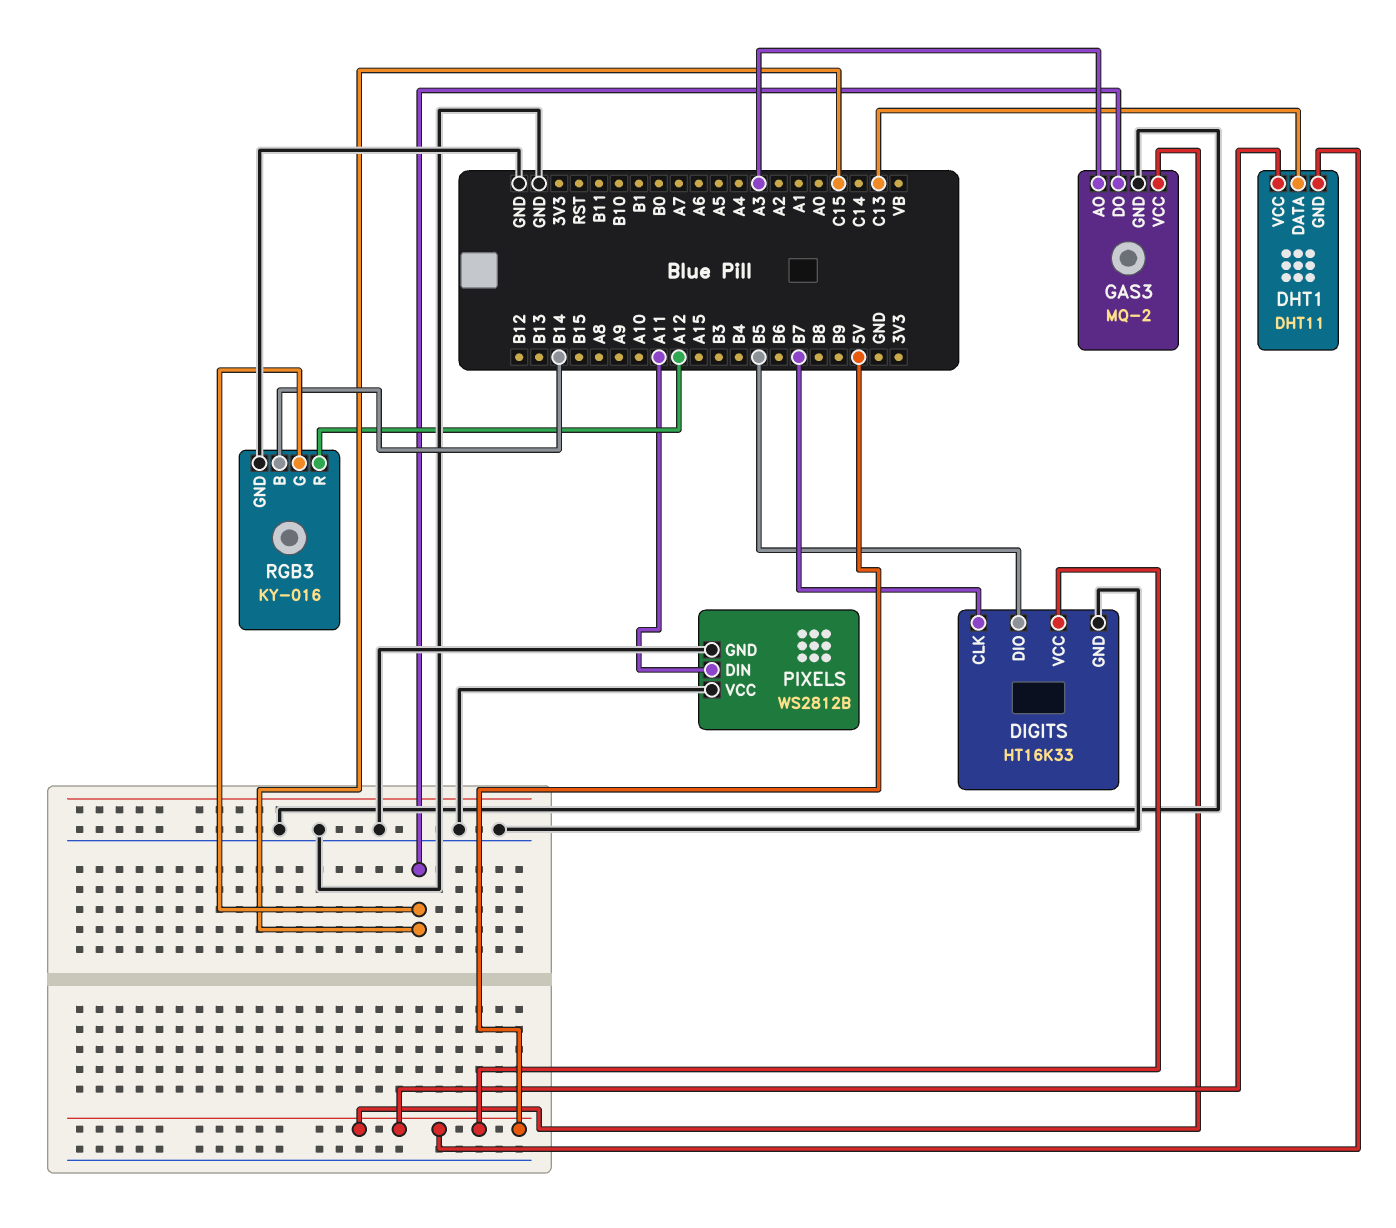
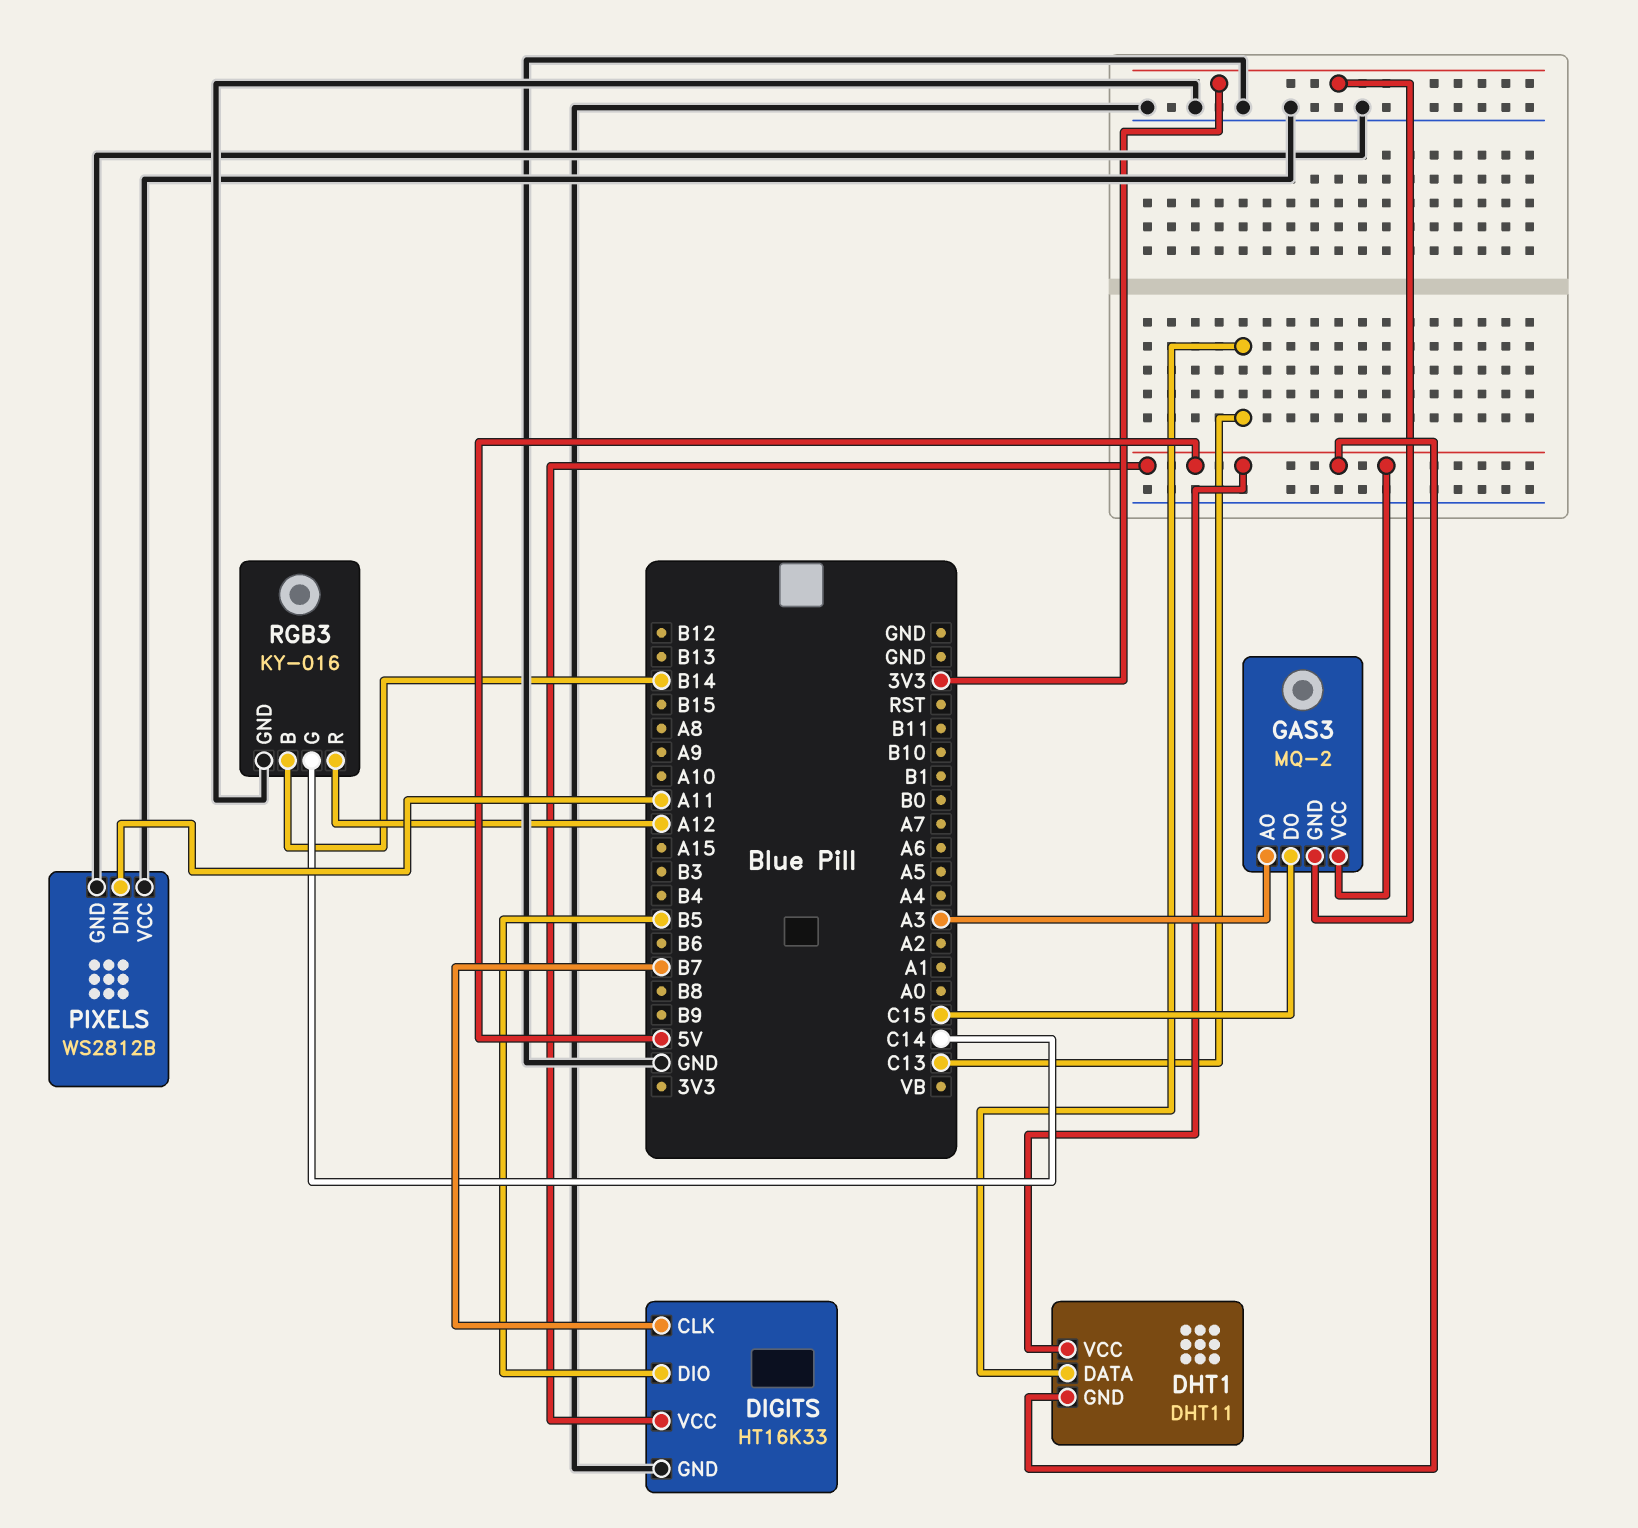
GAS3 pin GND: GND -> 3V3
RGB3 pin G: C15 -> C14

